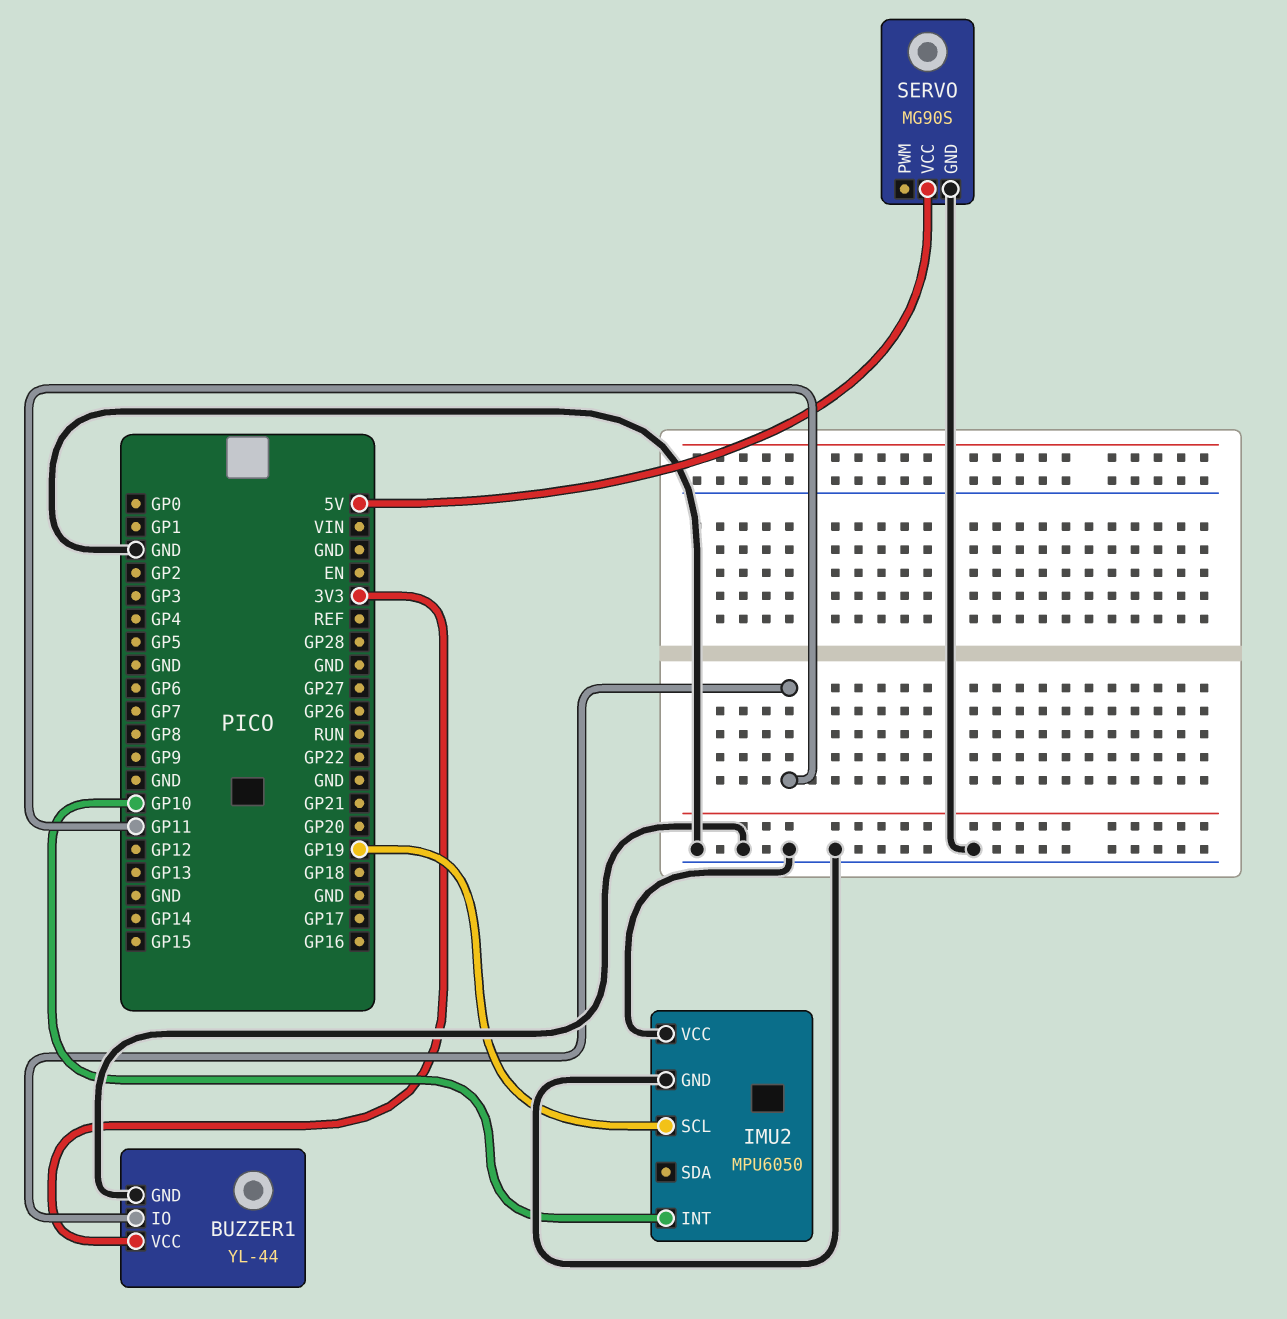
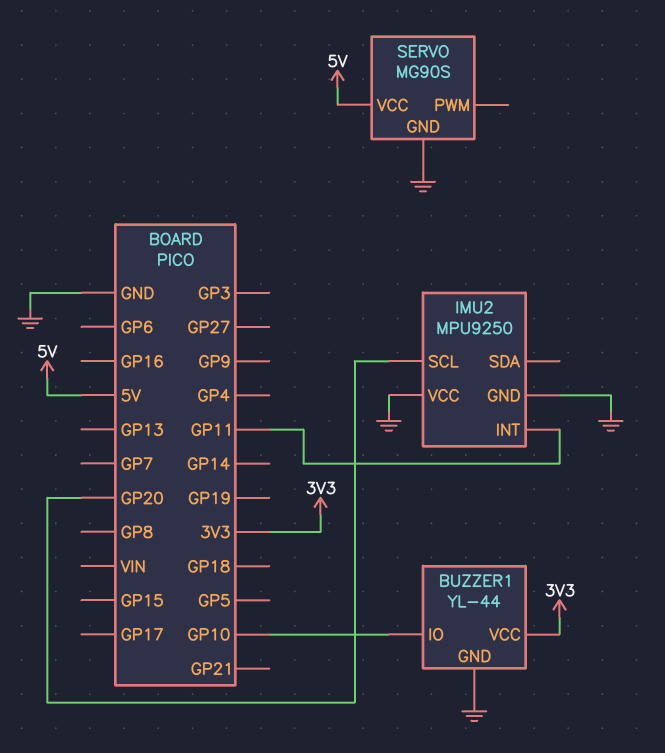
BUZZER1 pin IO: GP11 -> GP10
IMU2: MPU6050 -> MPU9250
IMU2 pin INT: GP10 -> GP11
IMU2 pin SCL: GP19 -> GP20

